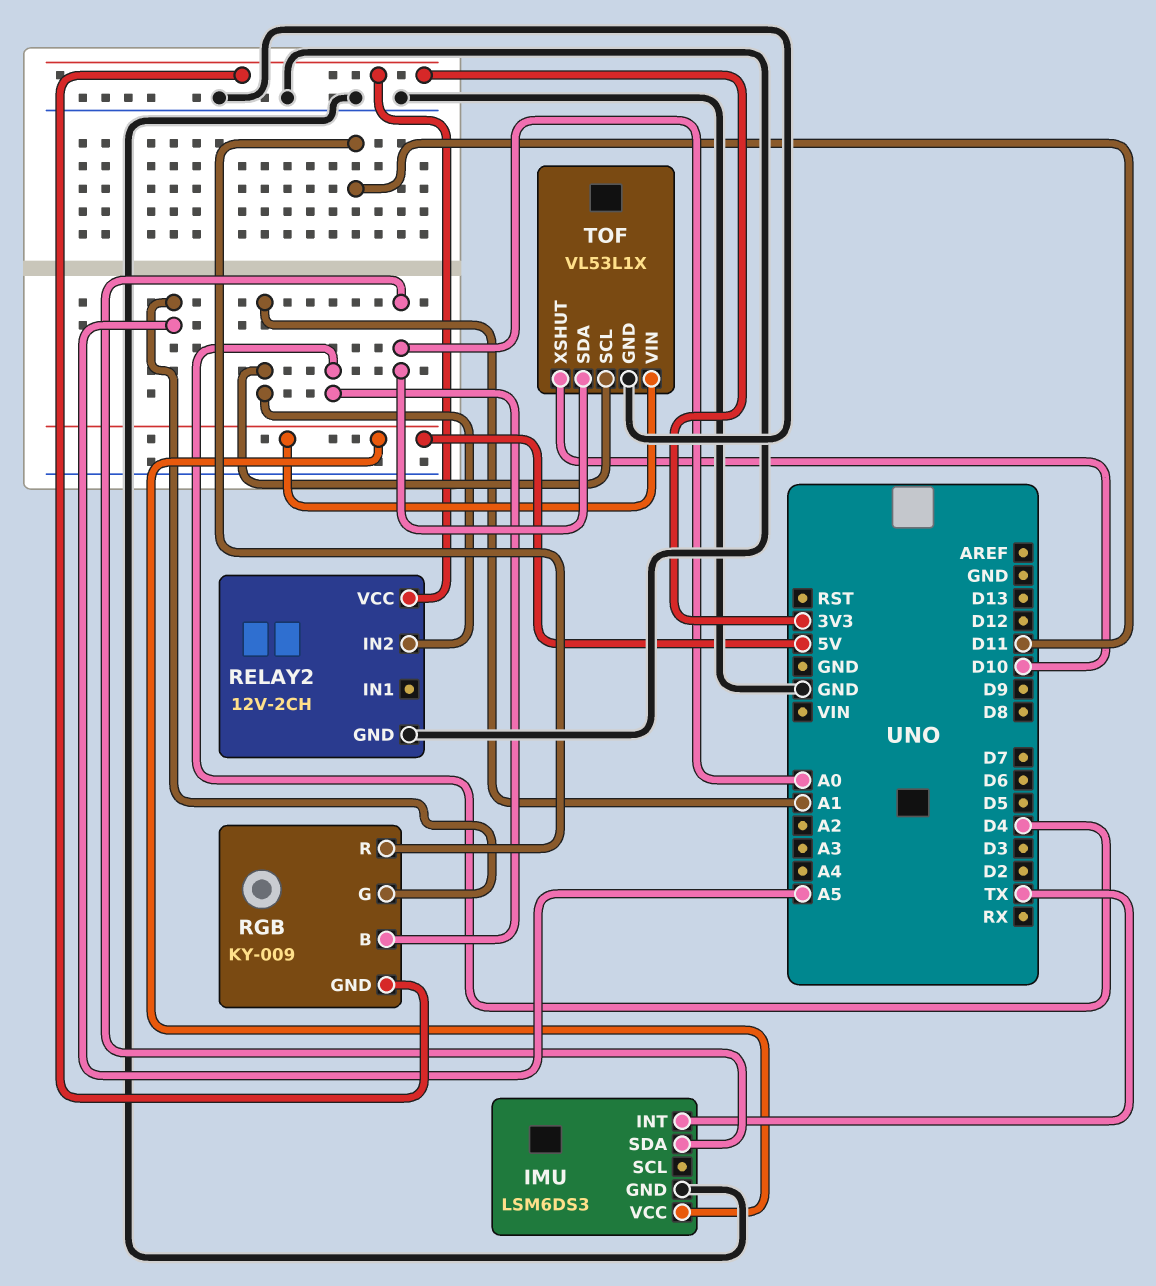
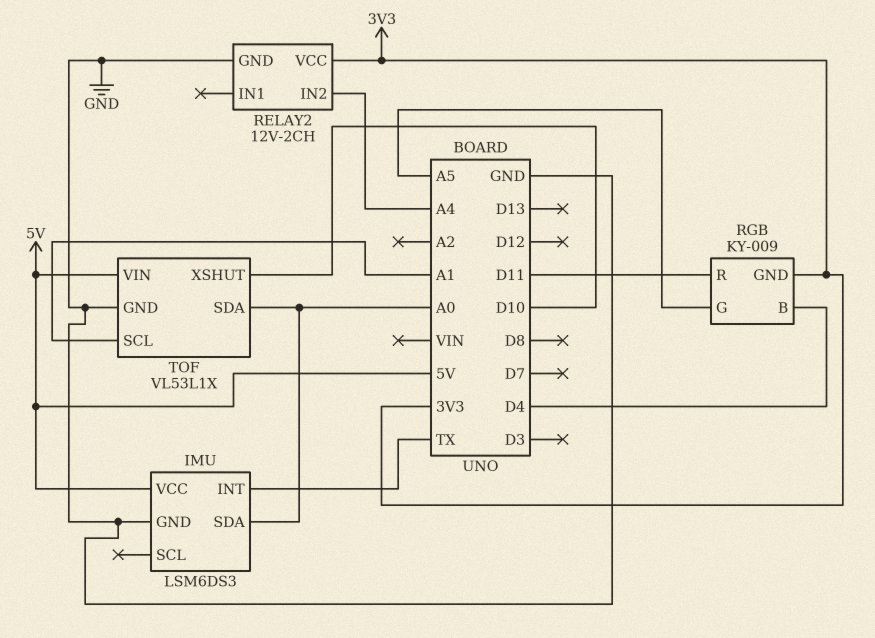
RELAY2 pin IN2: A1 -> A4

